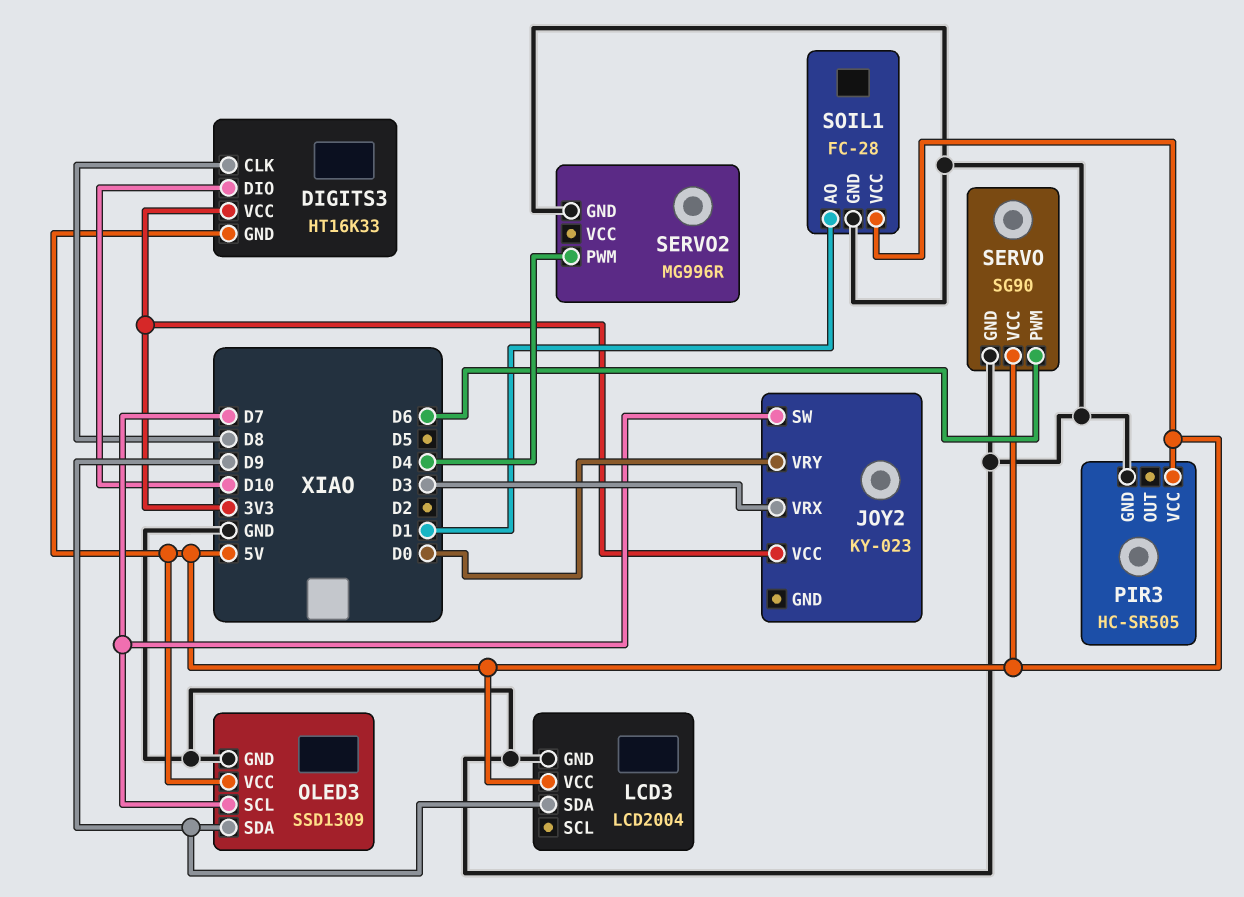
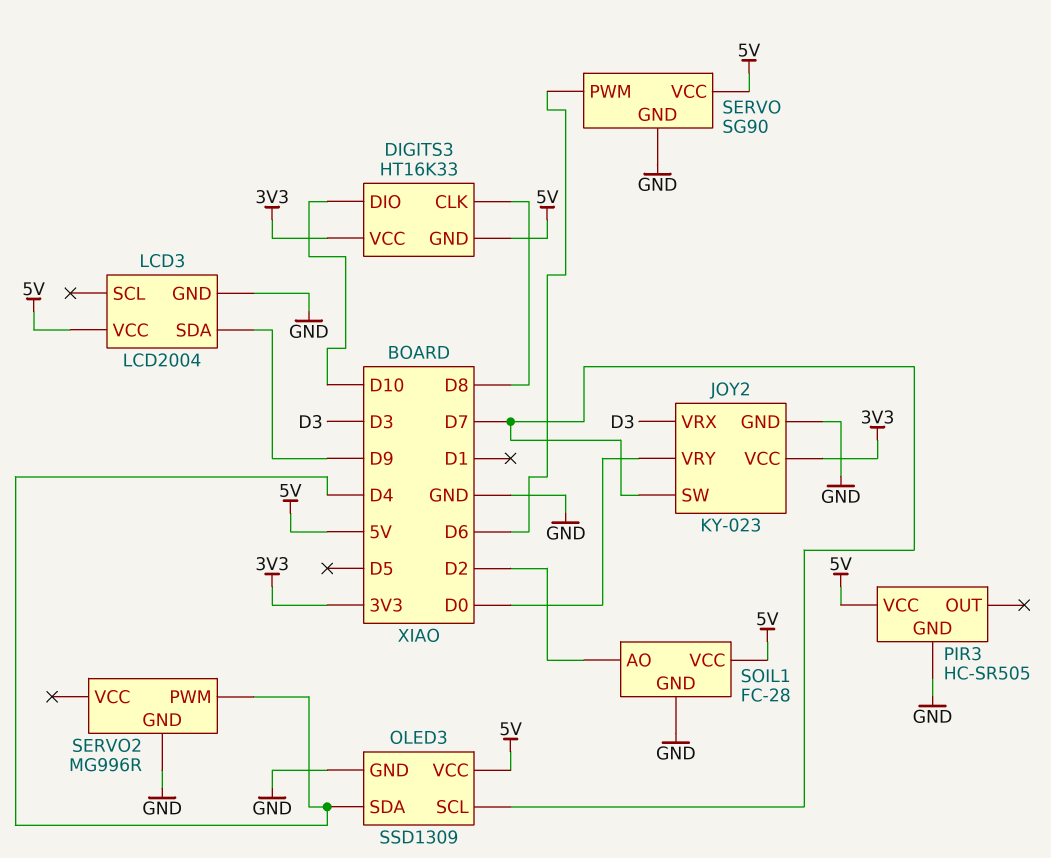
JOY2 pin GND: none -> GND
OLED3 pin SDA: D9 -> D4
SOIL1 pin AO: D1 -> D2

